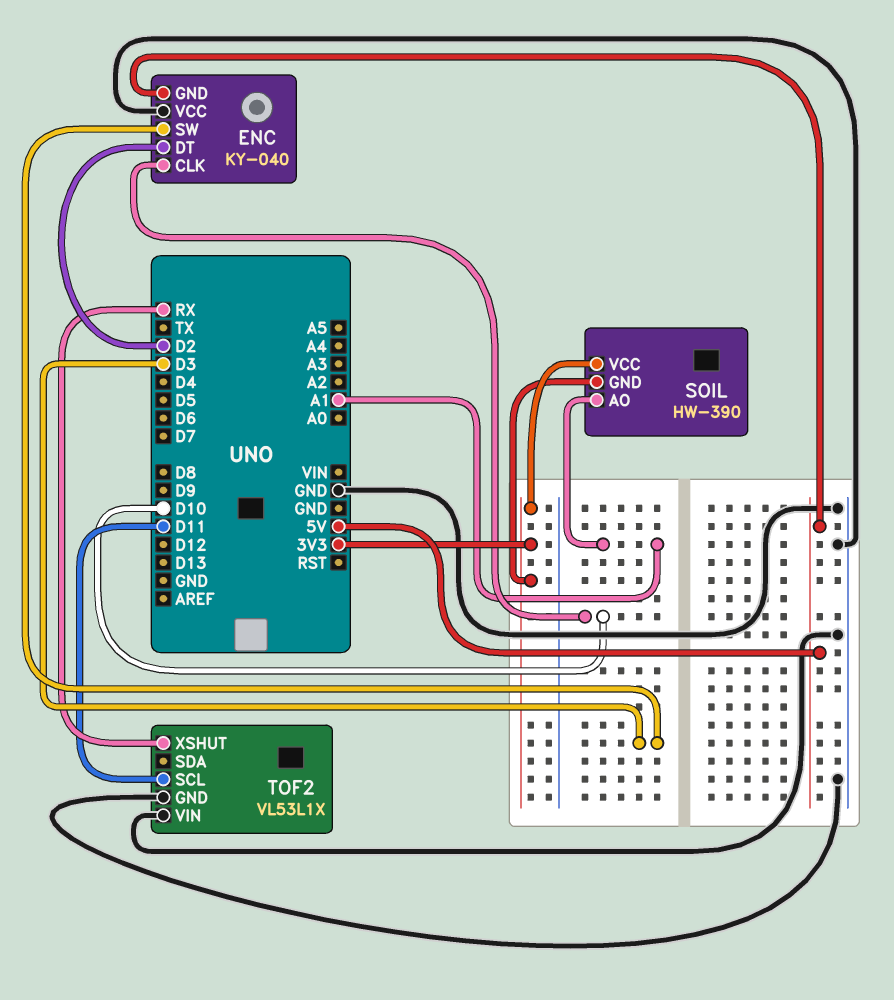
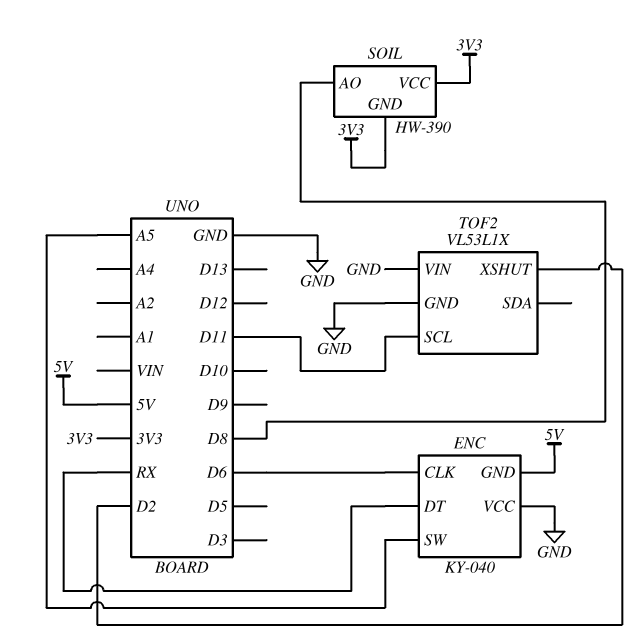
ENC pin CLK: D10 -> D6
ENC pin DT: D2 -> RX
ENC pin SW: D3 -> A5
SOIL pin AO: A1 -> D8
TOF2 pin XSHUT: RX -> D2

